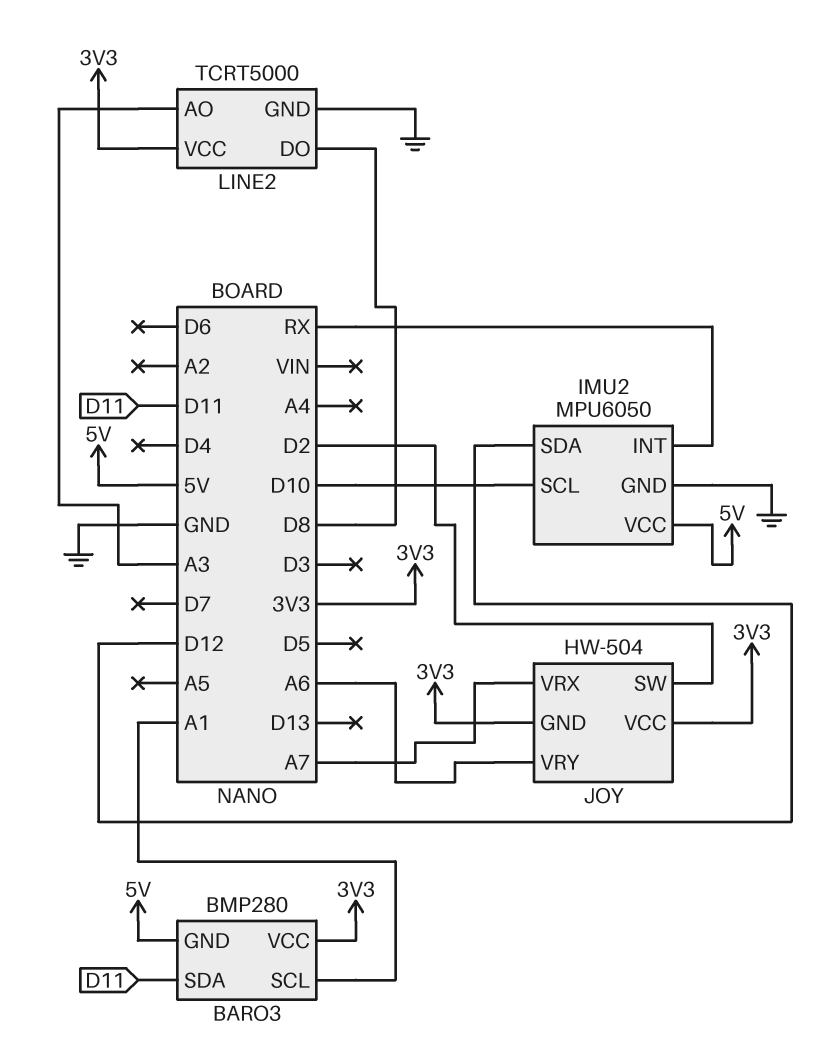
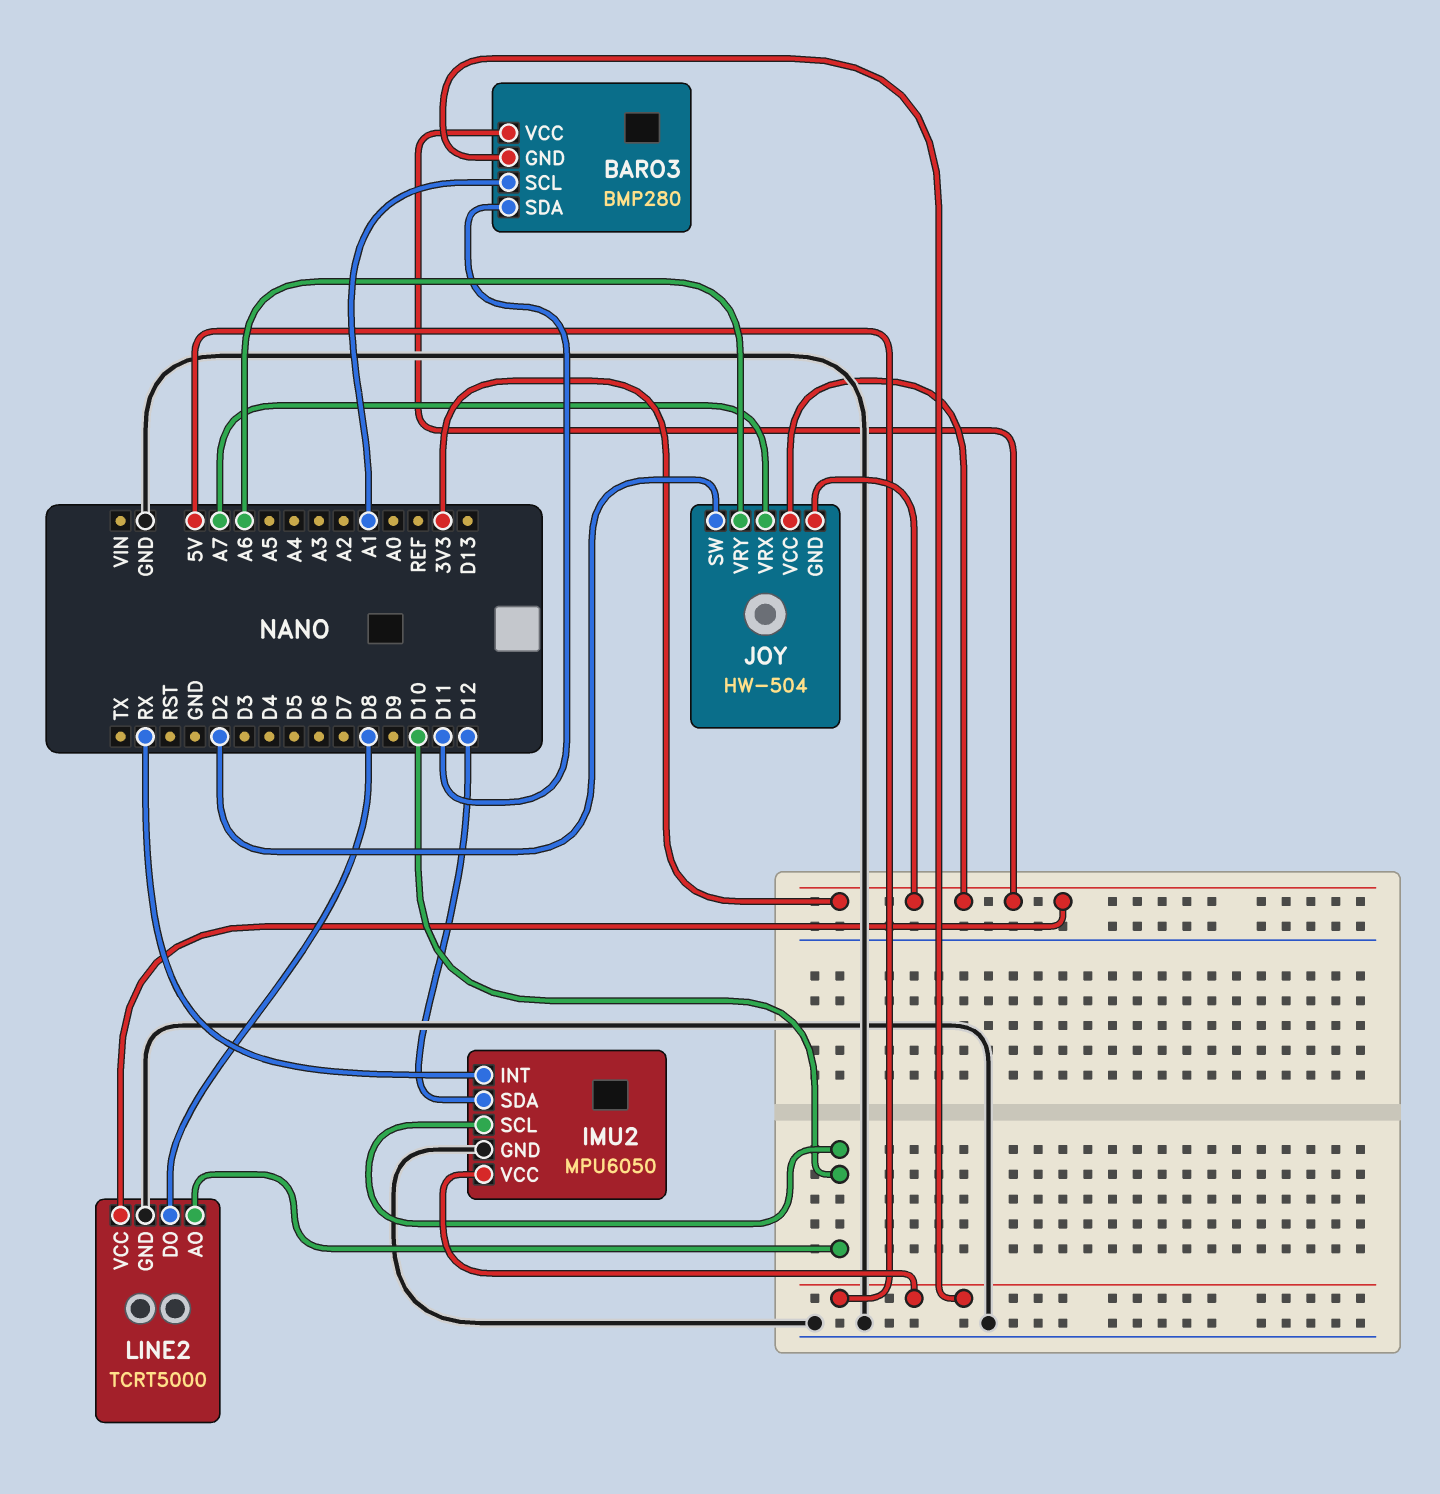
LINE2 pin AO: A3 -> D10

